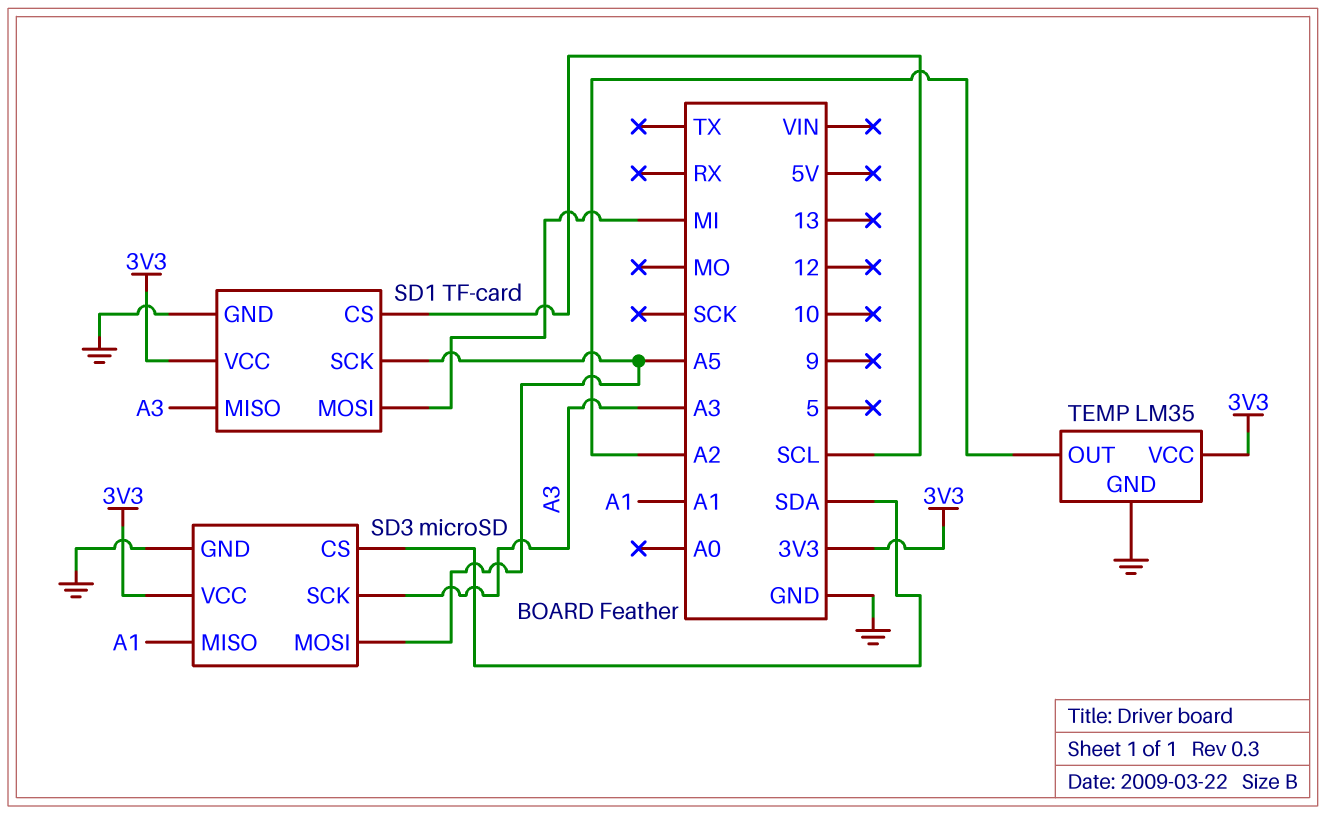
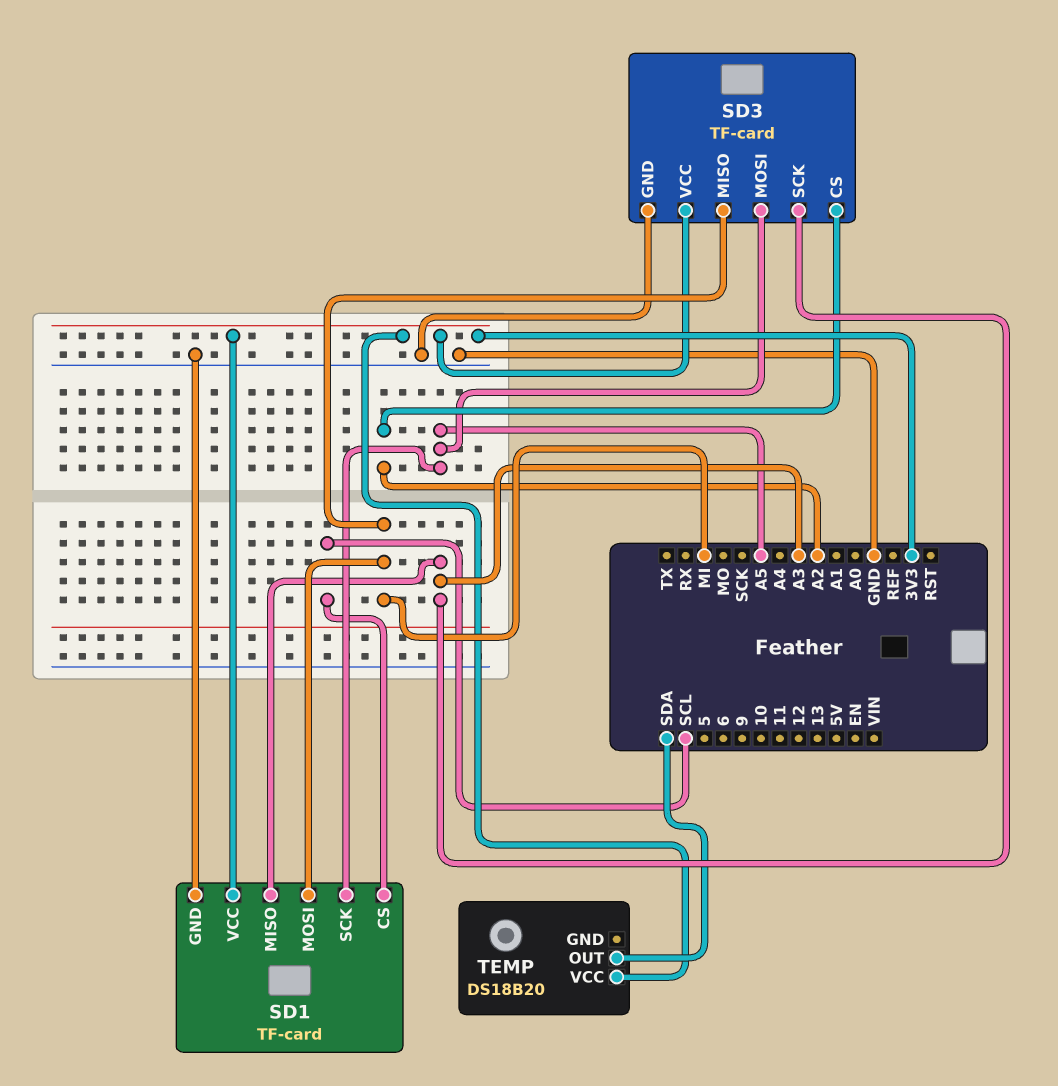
SD3: microSD -> TF-card
SD3 pin CS: SDA -> A2
SD3 pin MISO: A1 -> MI
TEMP: LM35 -> DS18B20
TEMP pin GND: GND -> none
TEMP pin OUT: A2 -> SDA

